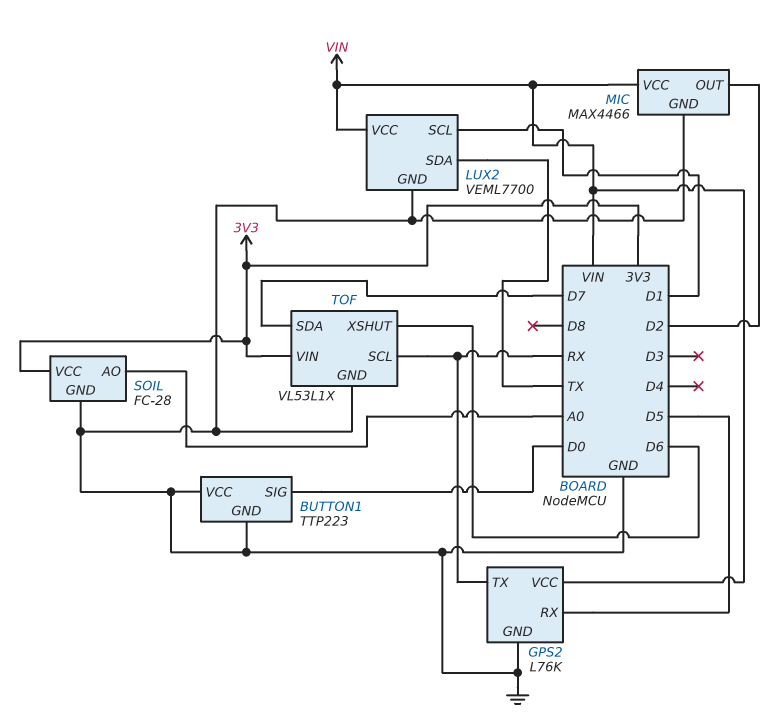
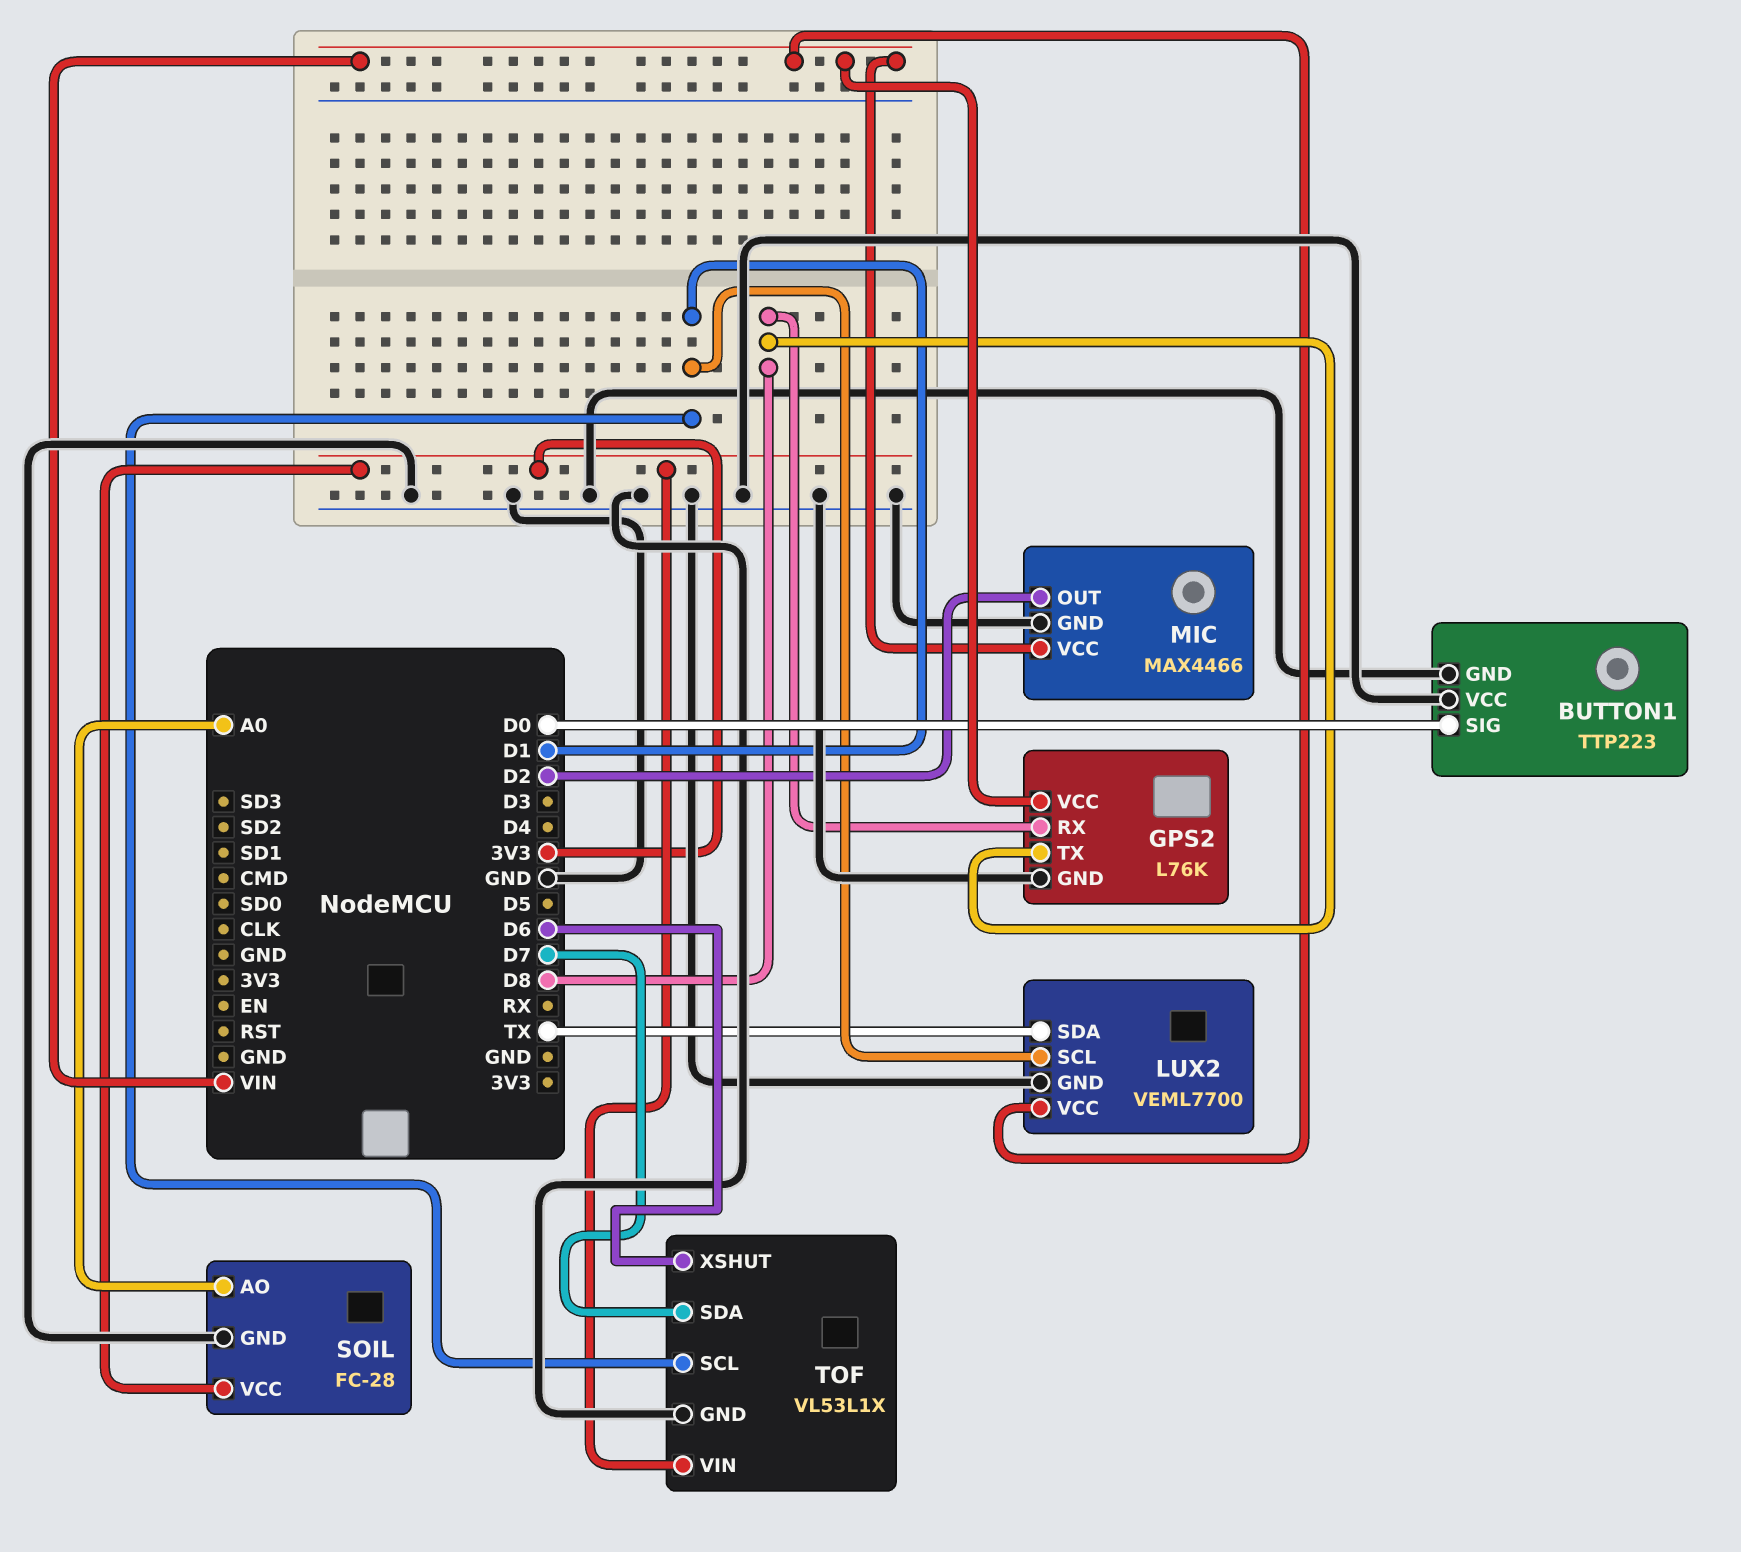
GPS2 pin RX: D5 -> D8
GPS2 pin TX: RX -> D8
TOF pin SCL: RX -> D1

